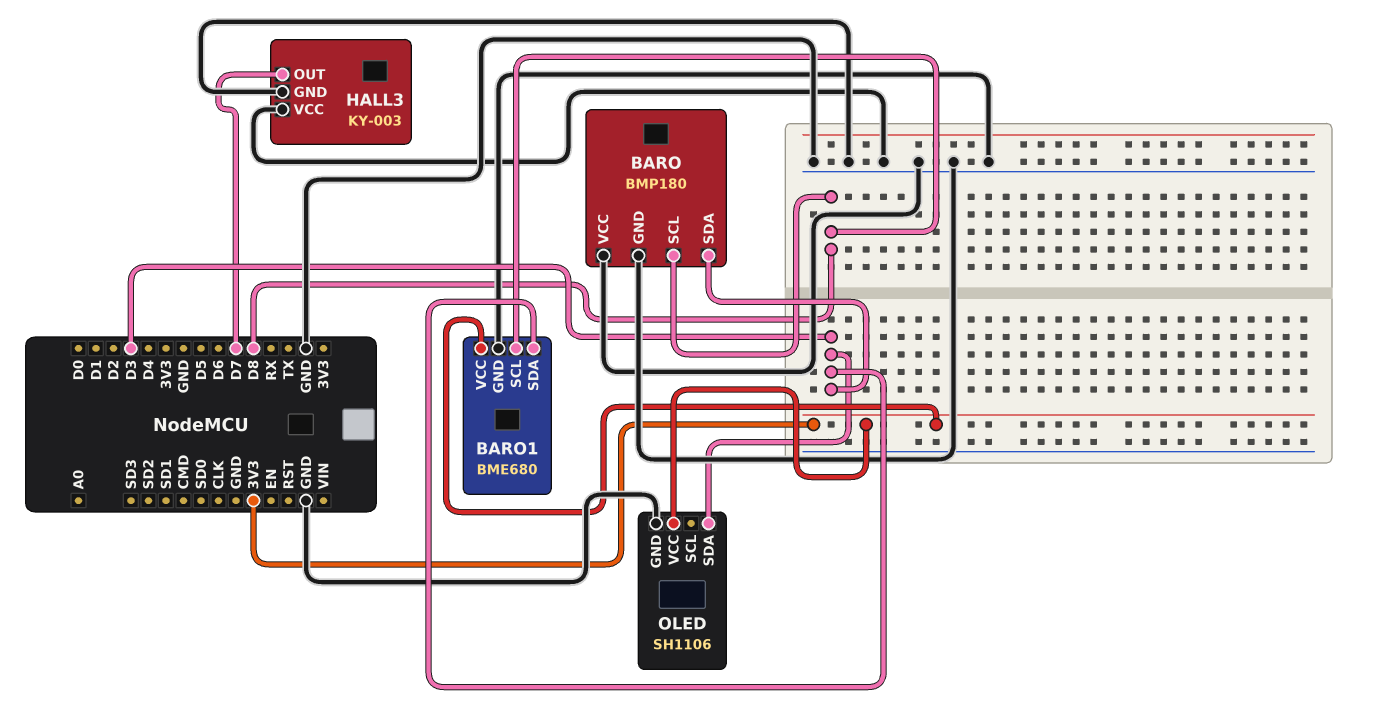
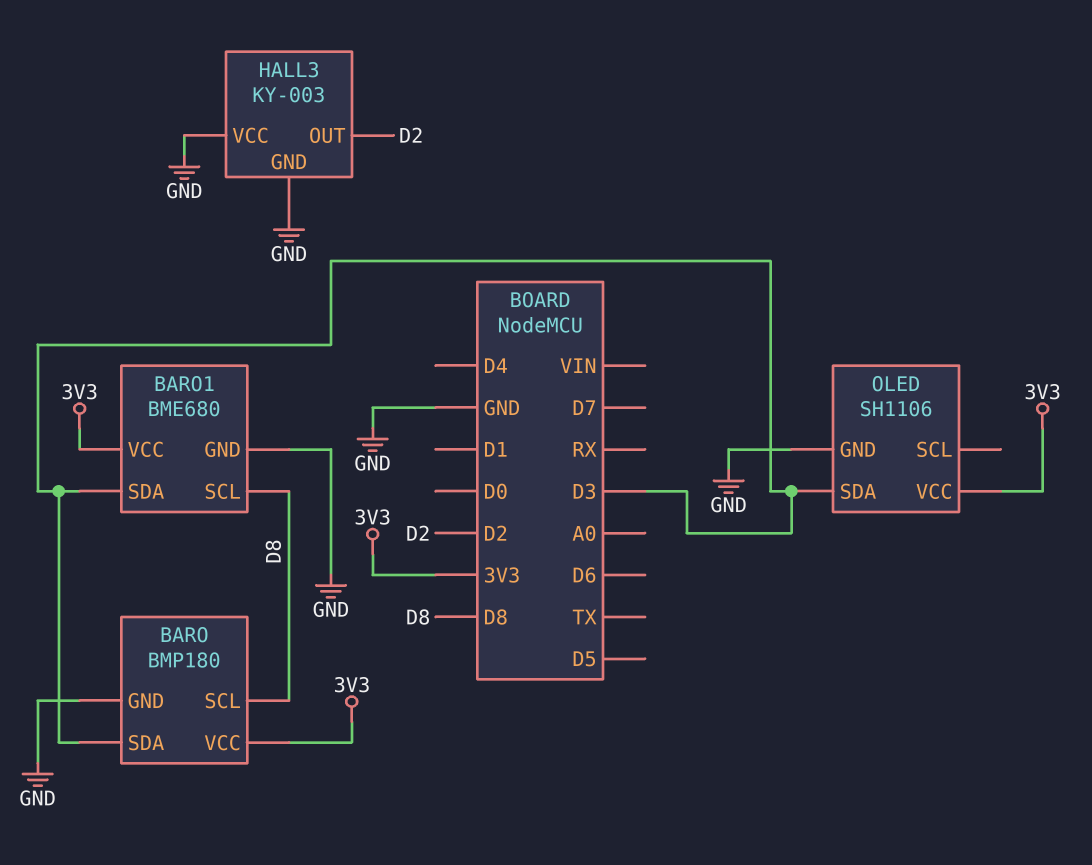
BARO pin VCC: GND -> 3V3
HALL3 pin OUT: D7 -> D2

